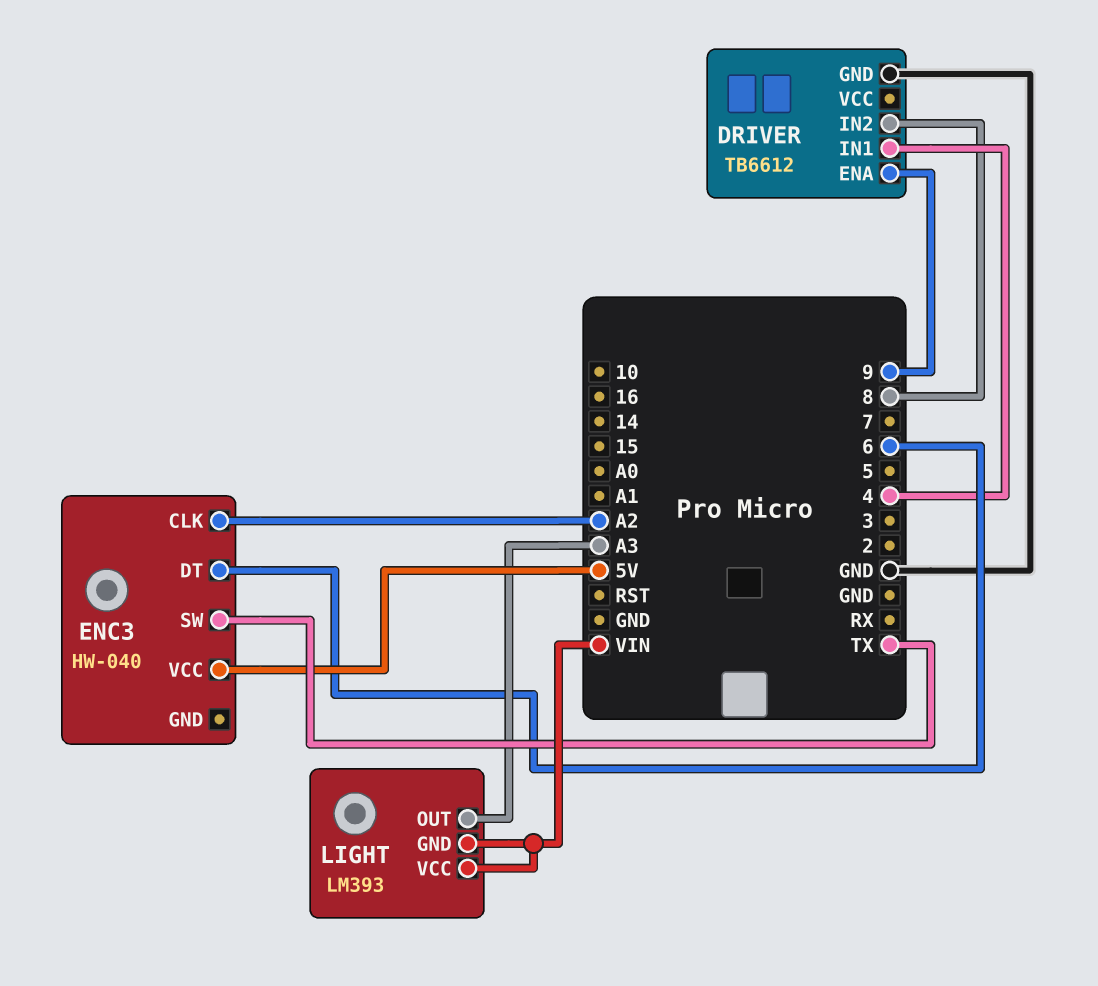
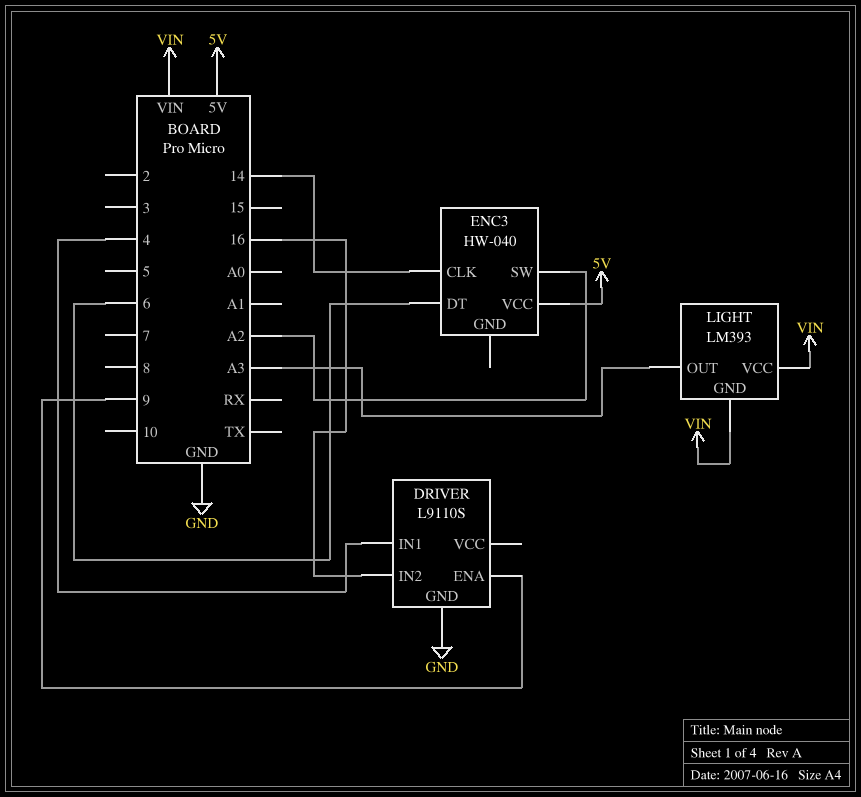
DRIVER: TB6612 -> L9110S
DRIVER pin IN2: 8 -> 16
ENC3 pin CLK: A2 -> 14
ENC3 pin SW: TX -> A2

